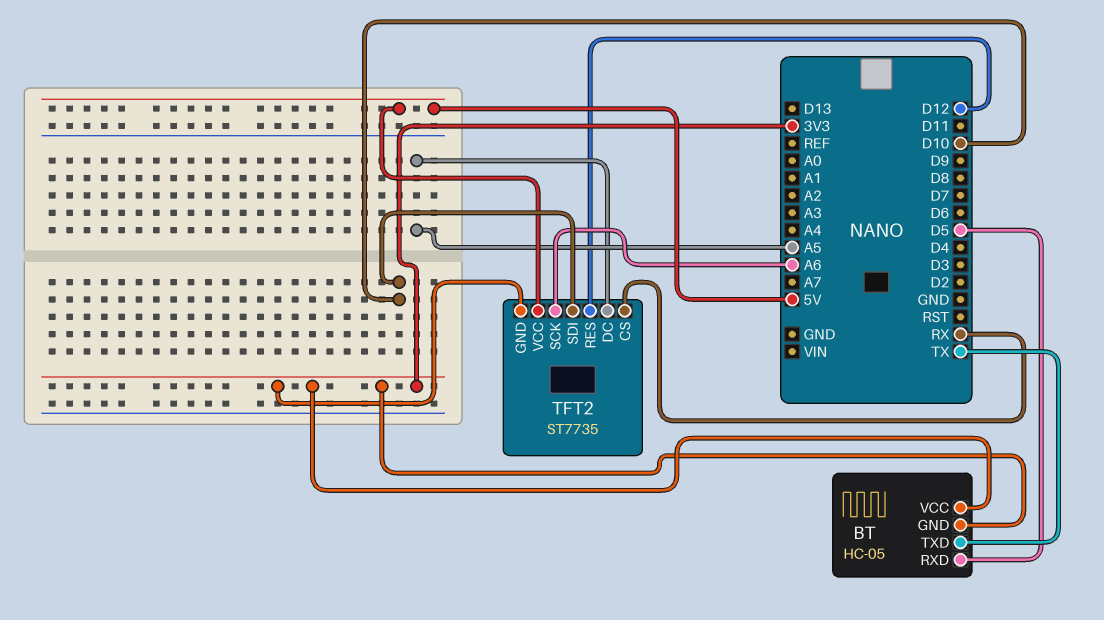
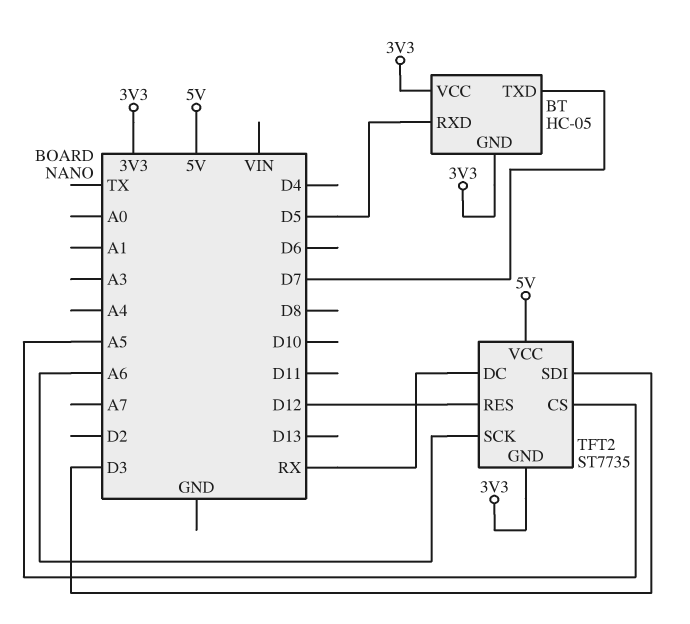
BT pin TXD: TX -> D7
TFT2 pin CS: RX -> A5
TFT2 pin DC: A5 -> RX
TFT2 pin SDI: D10 -> D3

